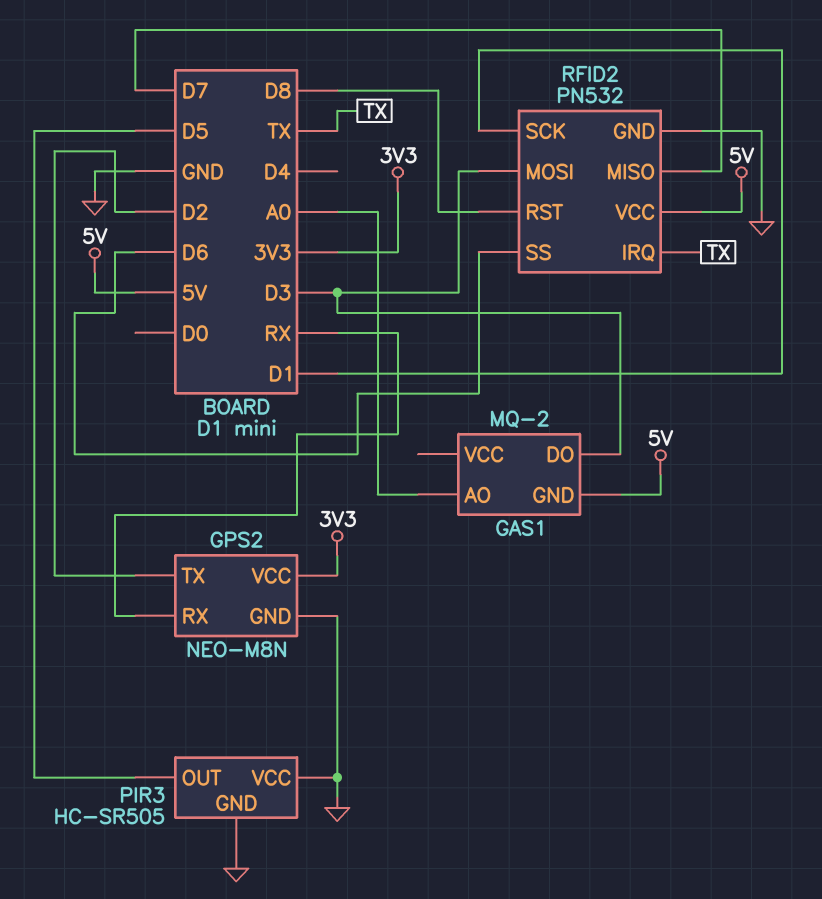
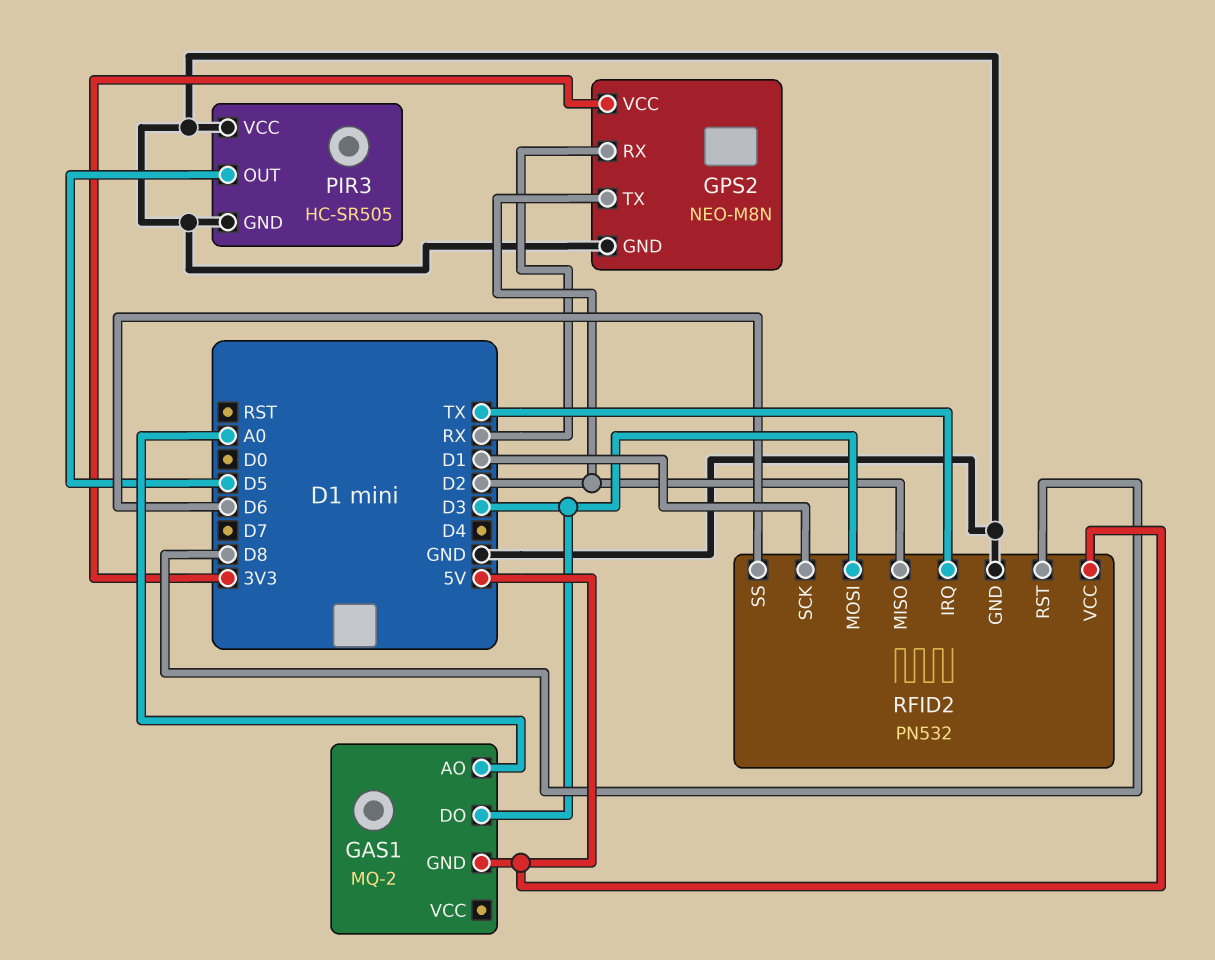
RFID2 pin MISO: D7 -> D2

